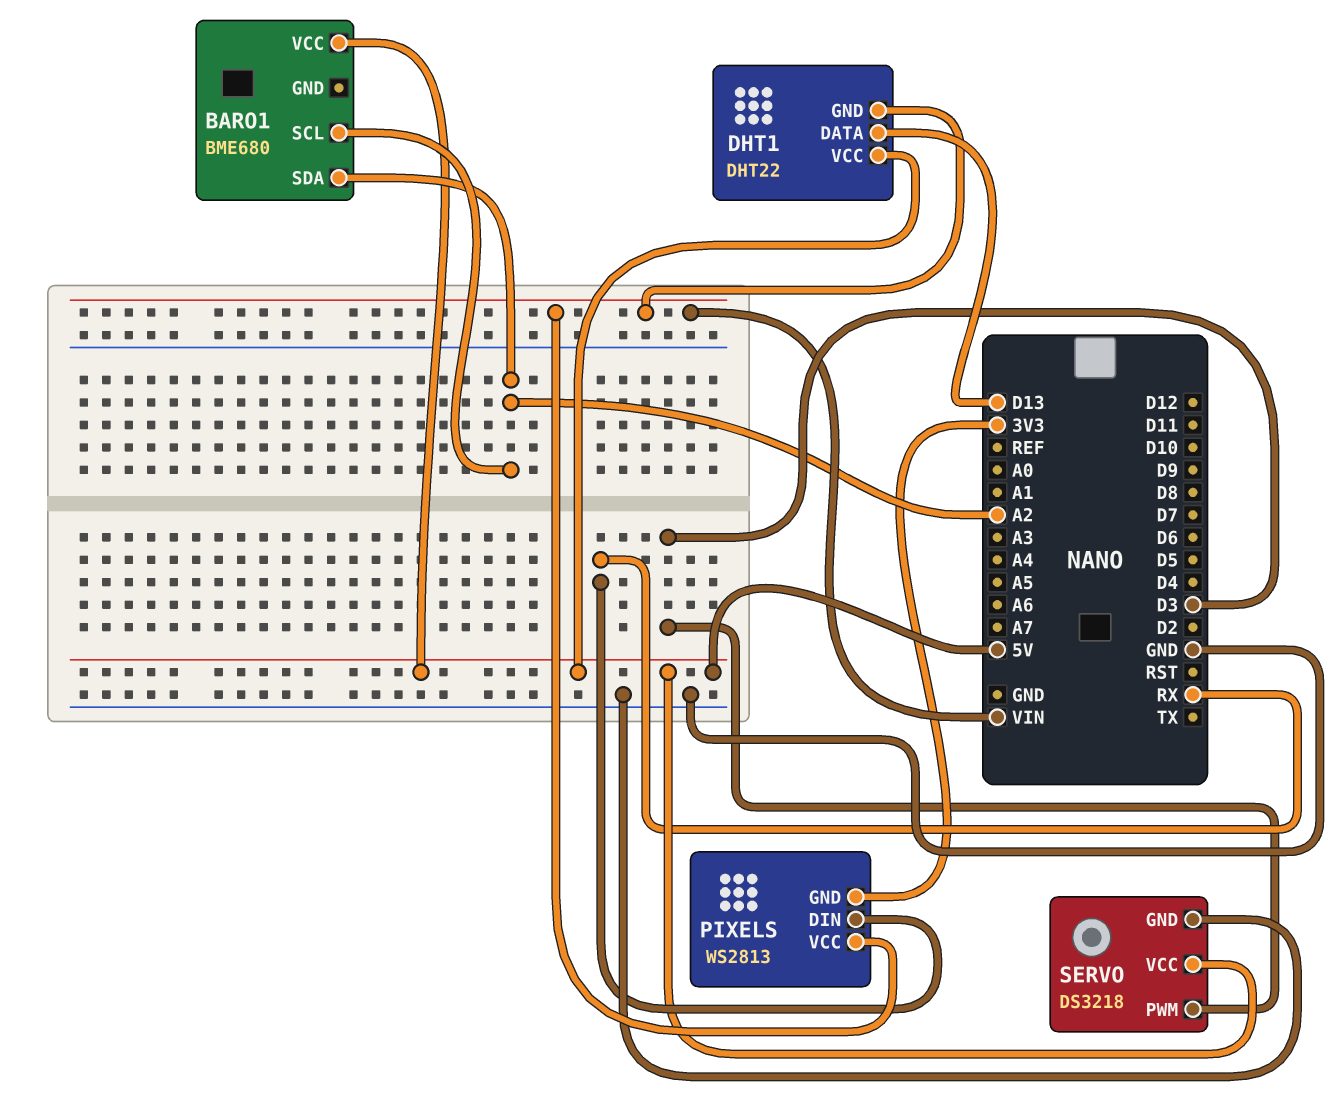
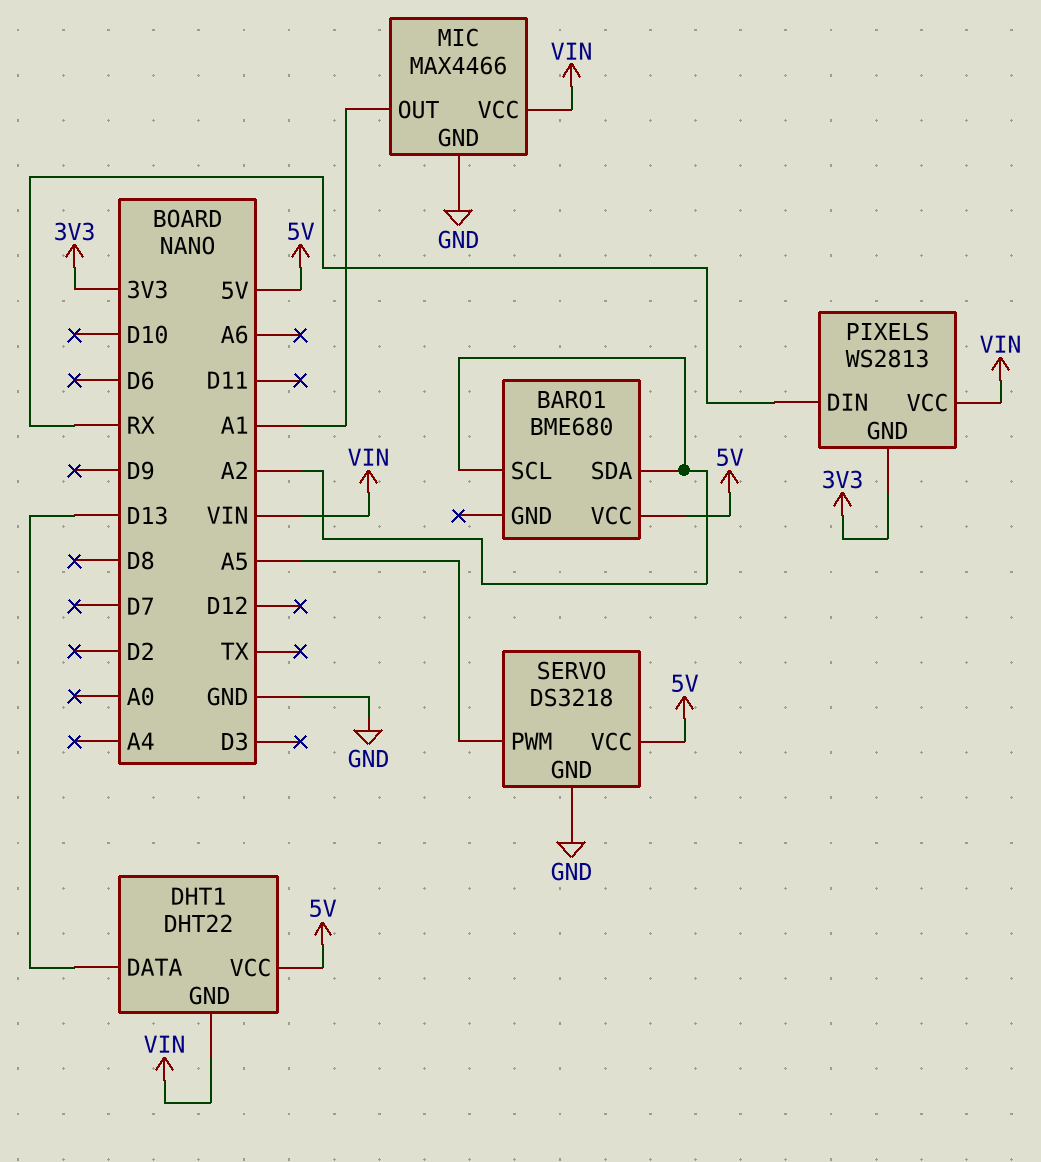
MIC: none -> MAX4466
MIC pin GND: none -> GND
MIC pin OUT: none -> A1
MIC pin VCC: none -> VIN
SERVO pin PWM: D3 -> A5

